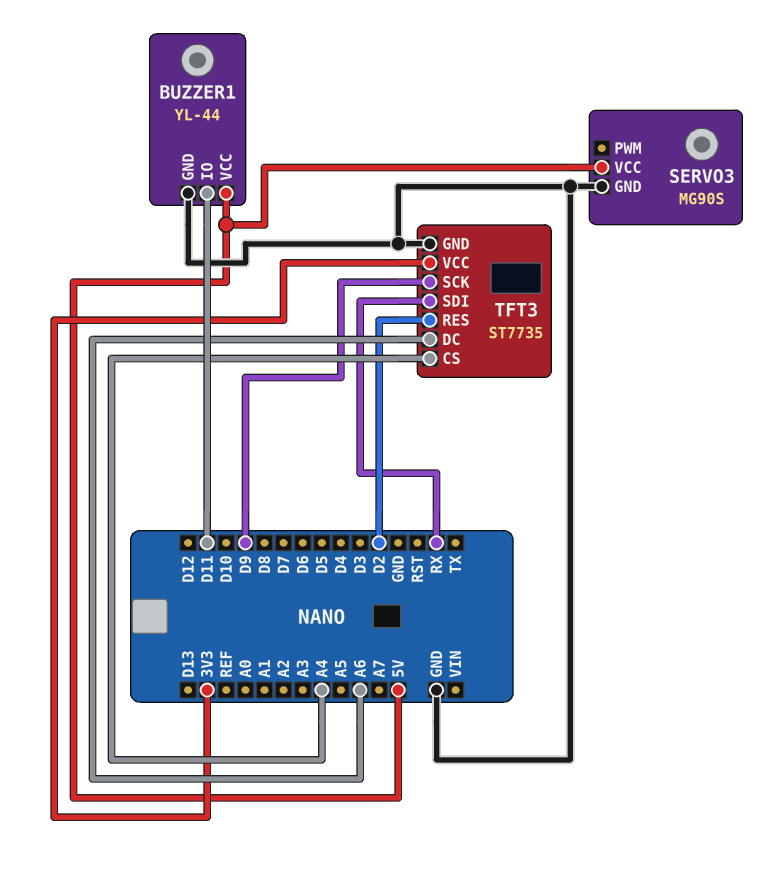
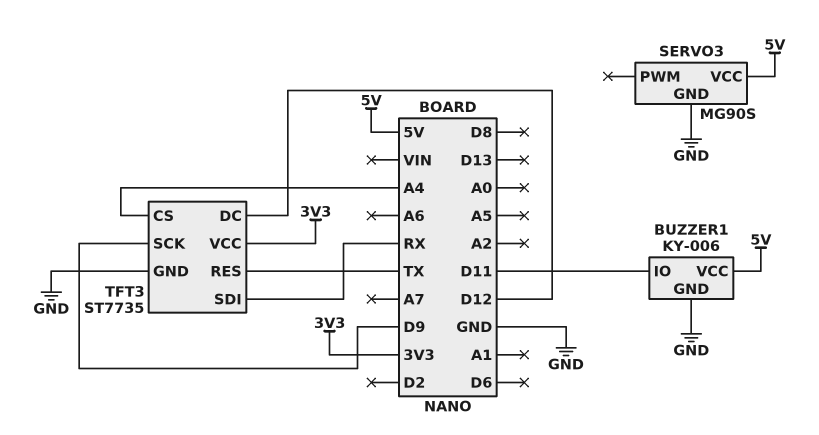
BUZZER1: YL-44 -> KY-006
TFT3 pin DC: A6 -> D12
TFT3 pin RES: D2 -> TX

